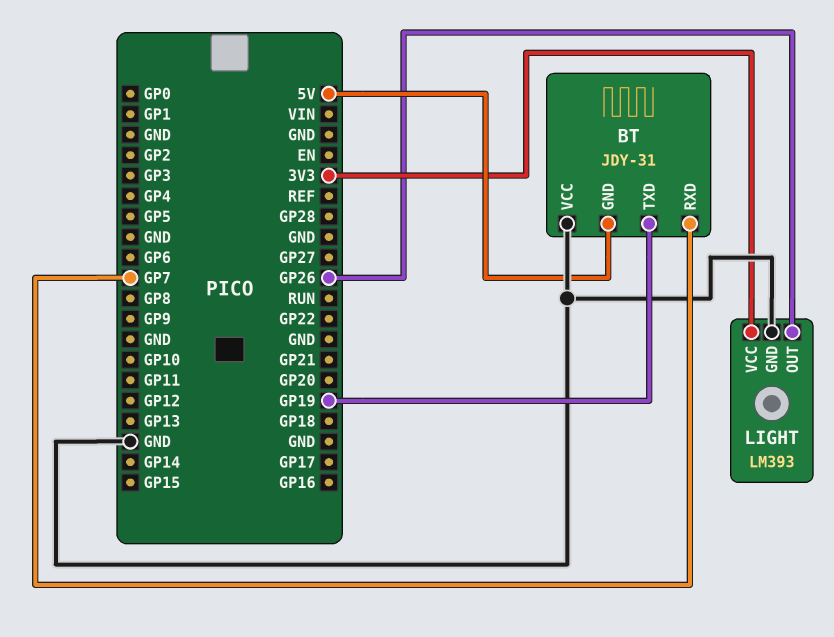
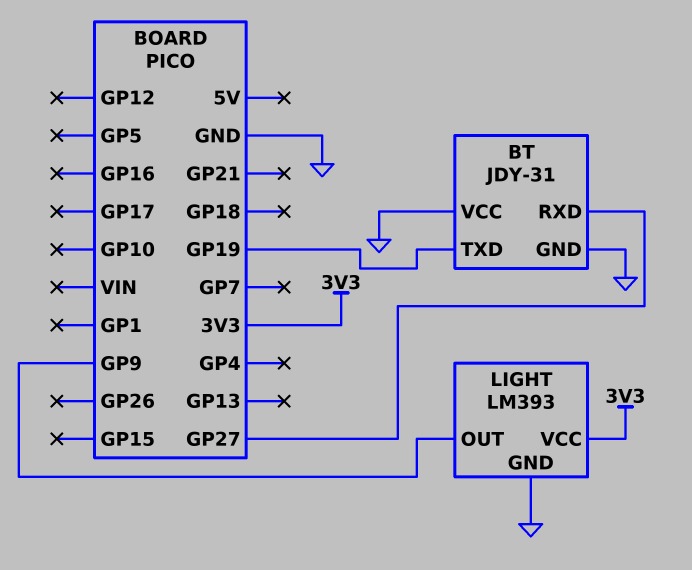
BT pin GND: 5V -> GND
BT pin RXD: GP7 -> GP27
LIGHT pin OUT: GP26 -> GP9

